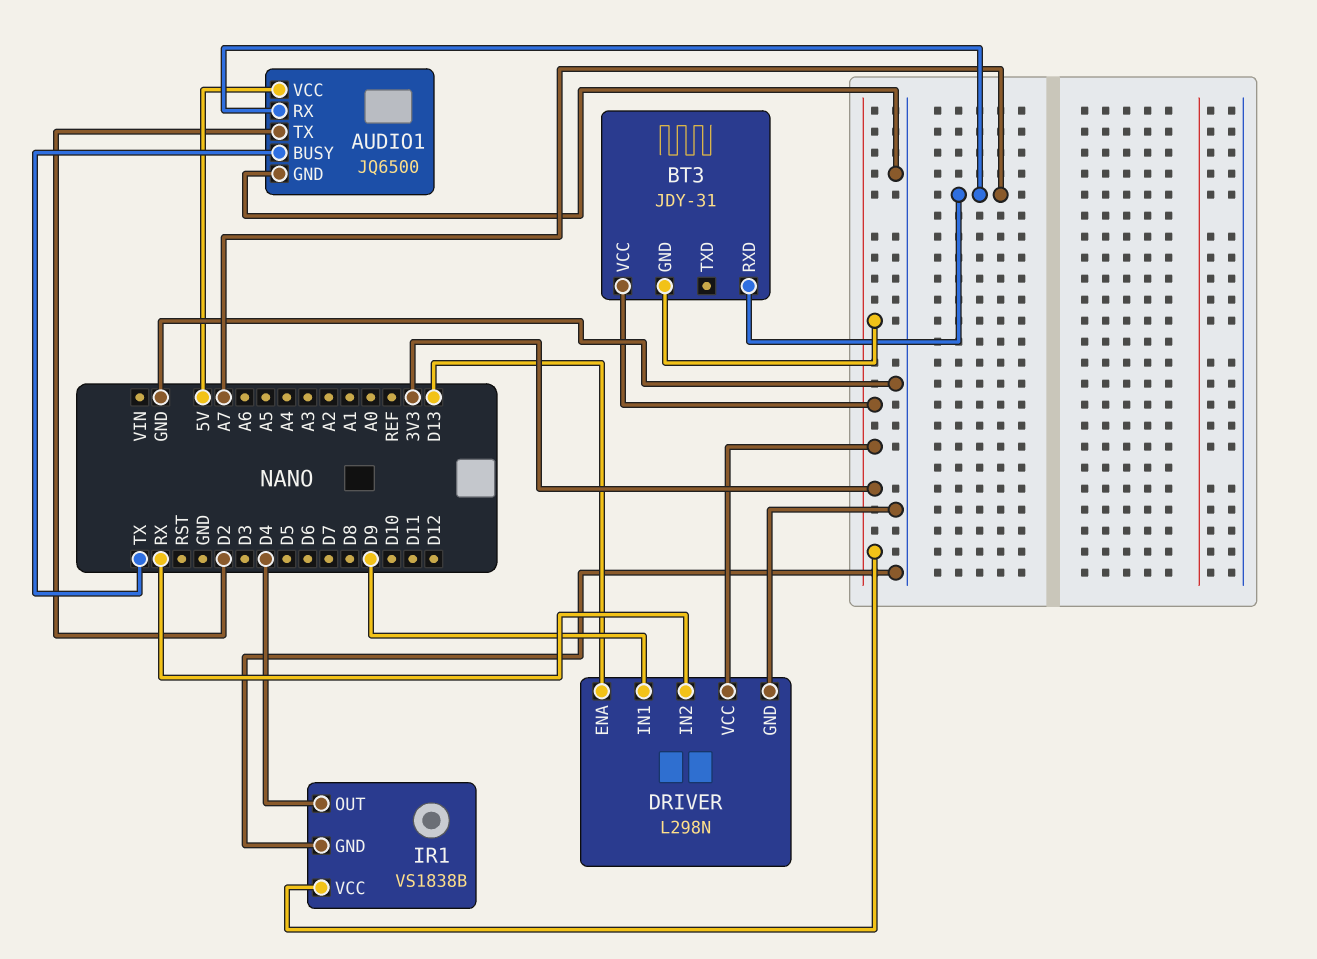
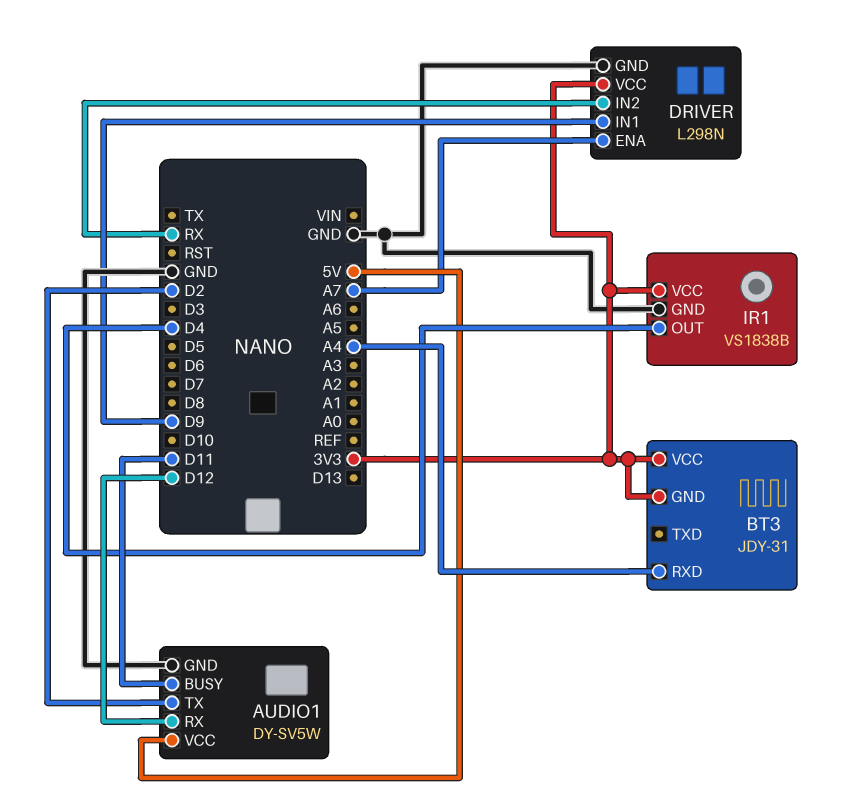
AUDIO1: JQ6500 -> DY-SV5W
AUDIO1 pin BUSY: TX -> D11
AUDIO1 pin RX: A7 -> D12
BT3 pin RXD: A7 -> A4
DRIVER pin ENA: D13 -> A7

